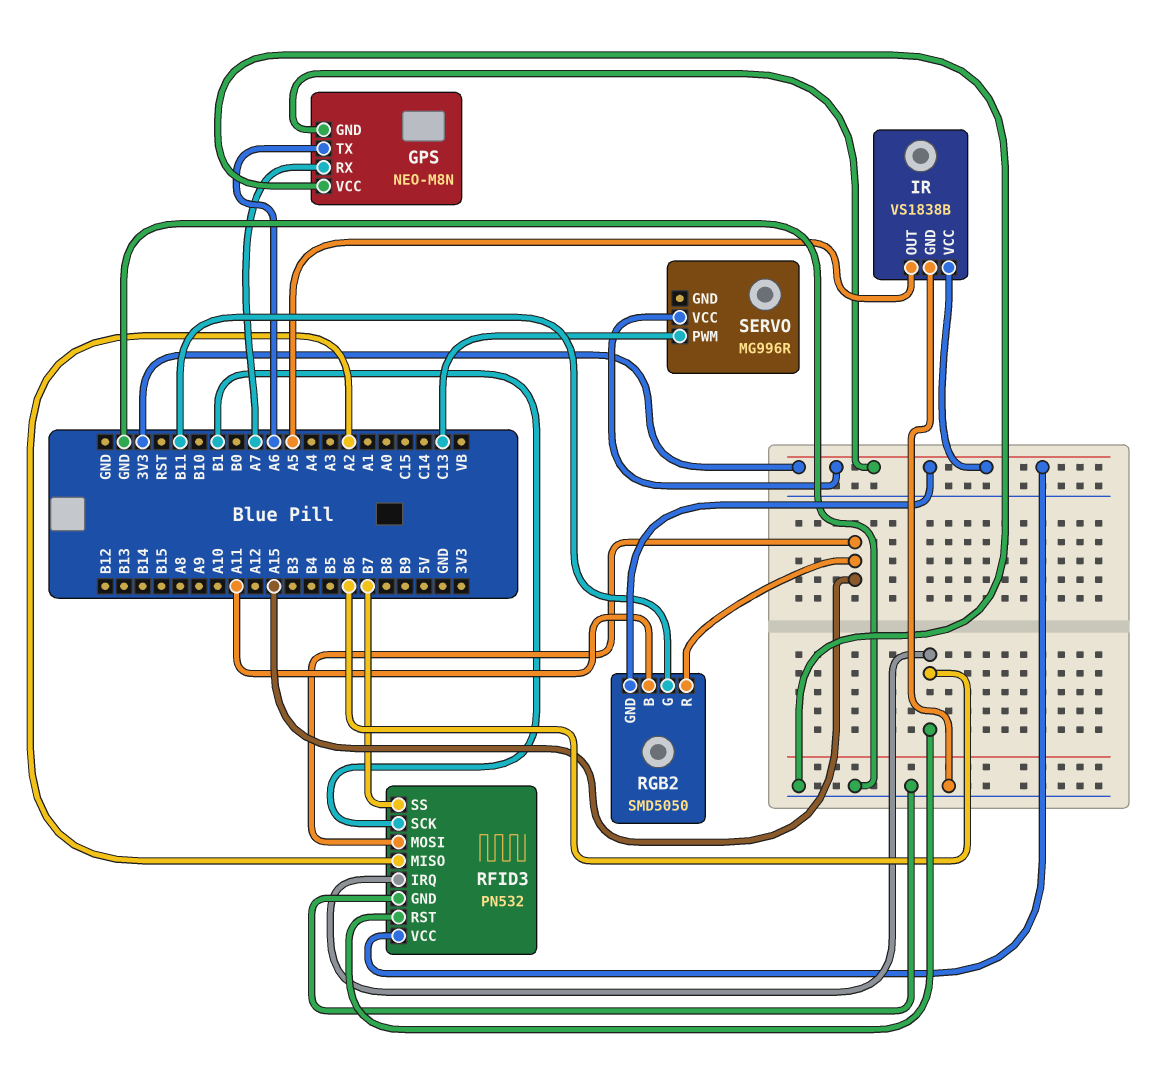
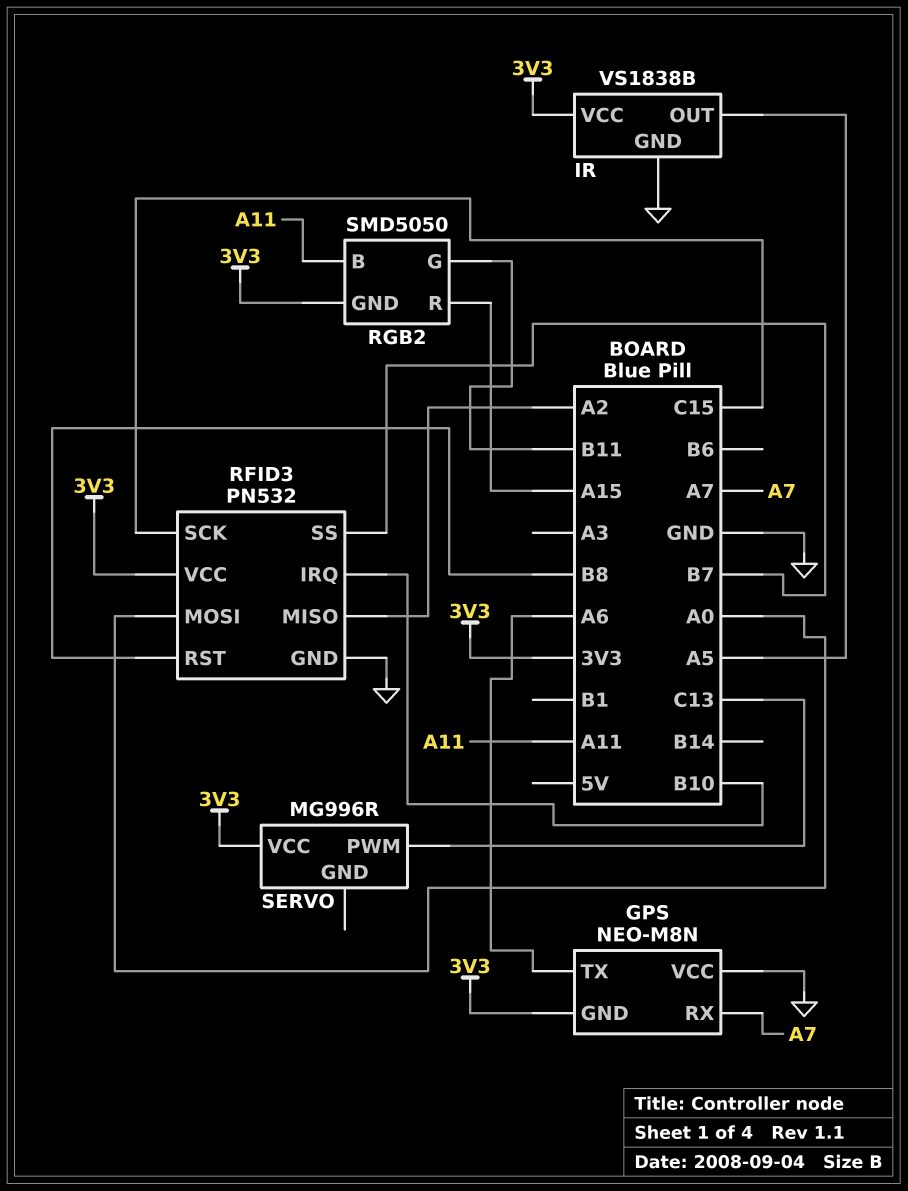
RFID3 pin IRQ: B6 -> B10
RFID3 pin MOSI: A15 -> A0
RFID3 pin RST: B6 -> B8
RFID3 pin SCK: B1 -> C15

